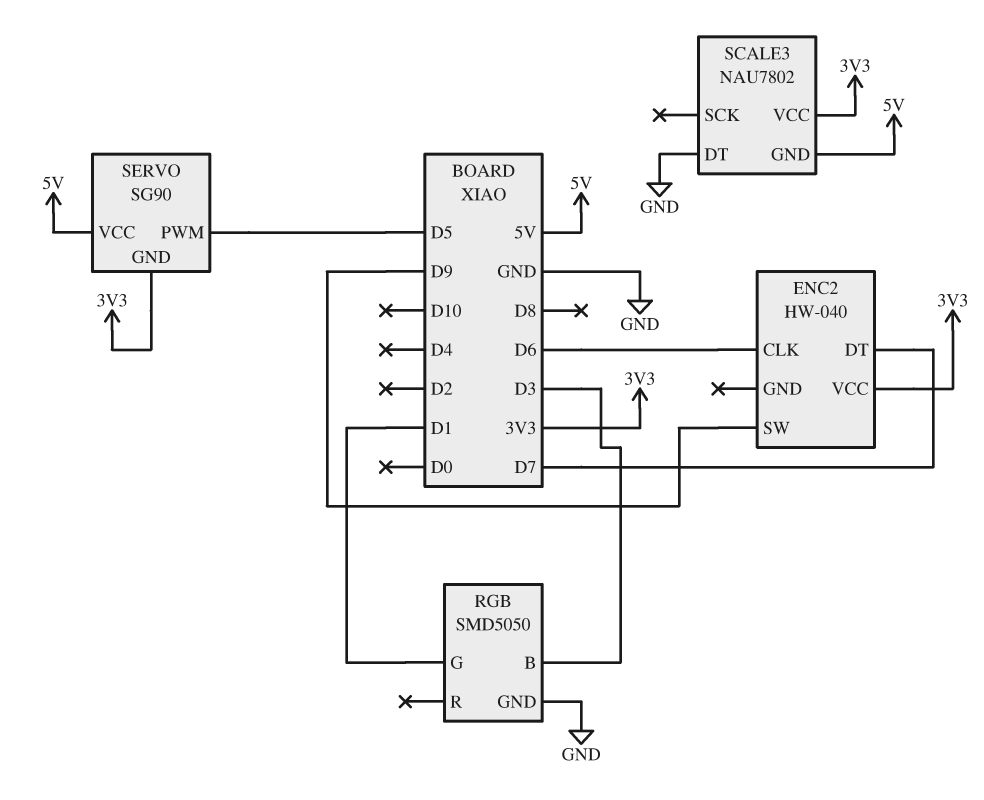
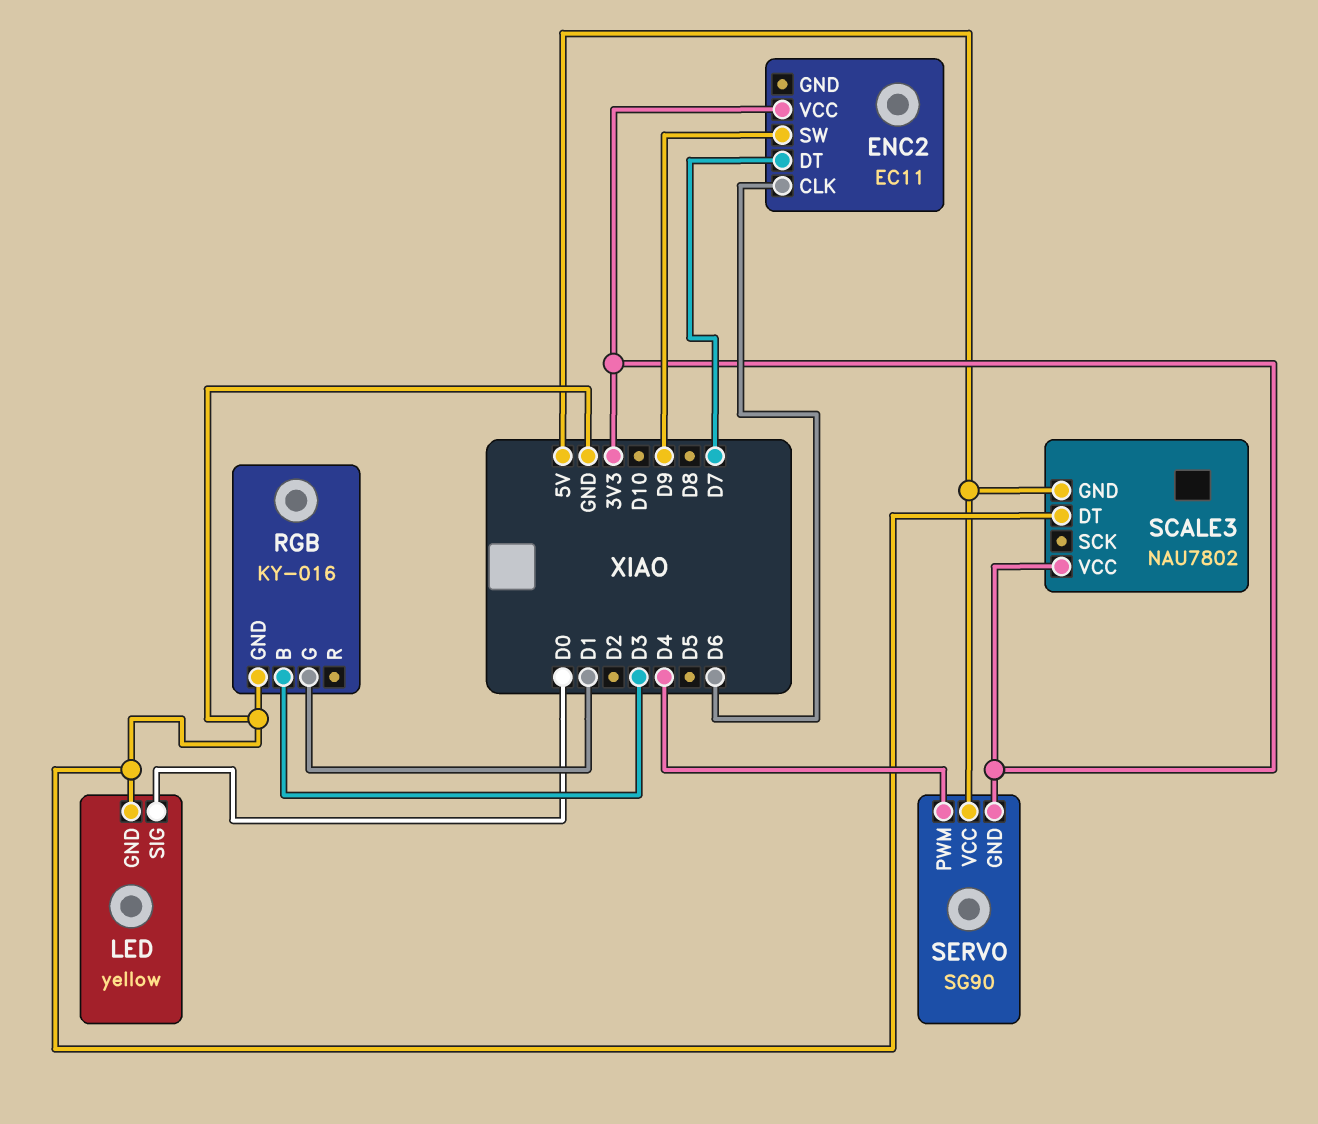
ENC2: HW-040 -> EC11
LED: none -> yellow
LED pin GND: none -> GND
LED pin SIG: none -> D0
RGB: SMD5050 -> KY-016
SERVO pin PWM: D5 -> D4

